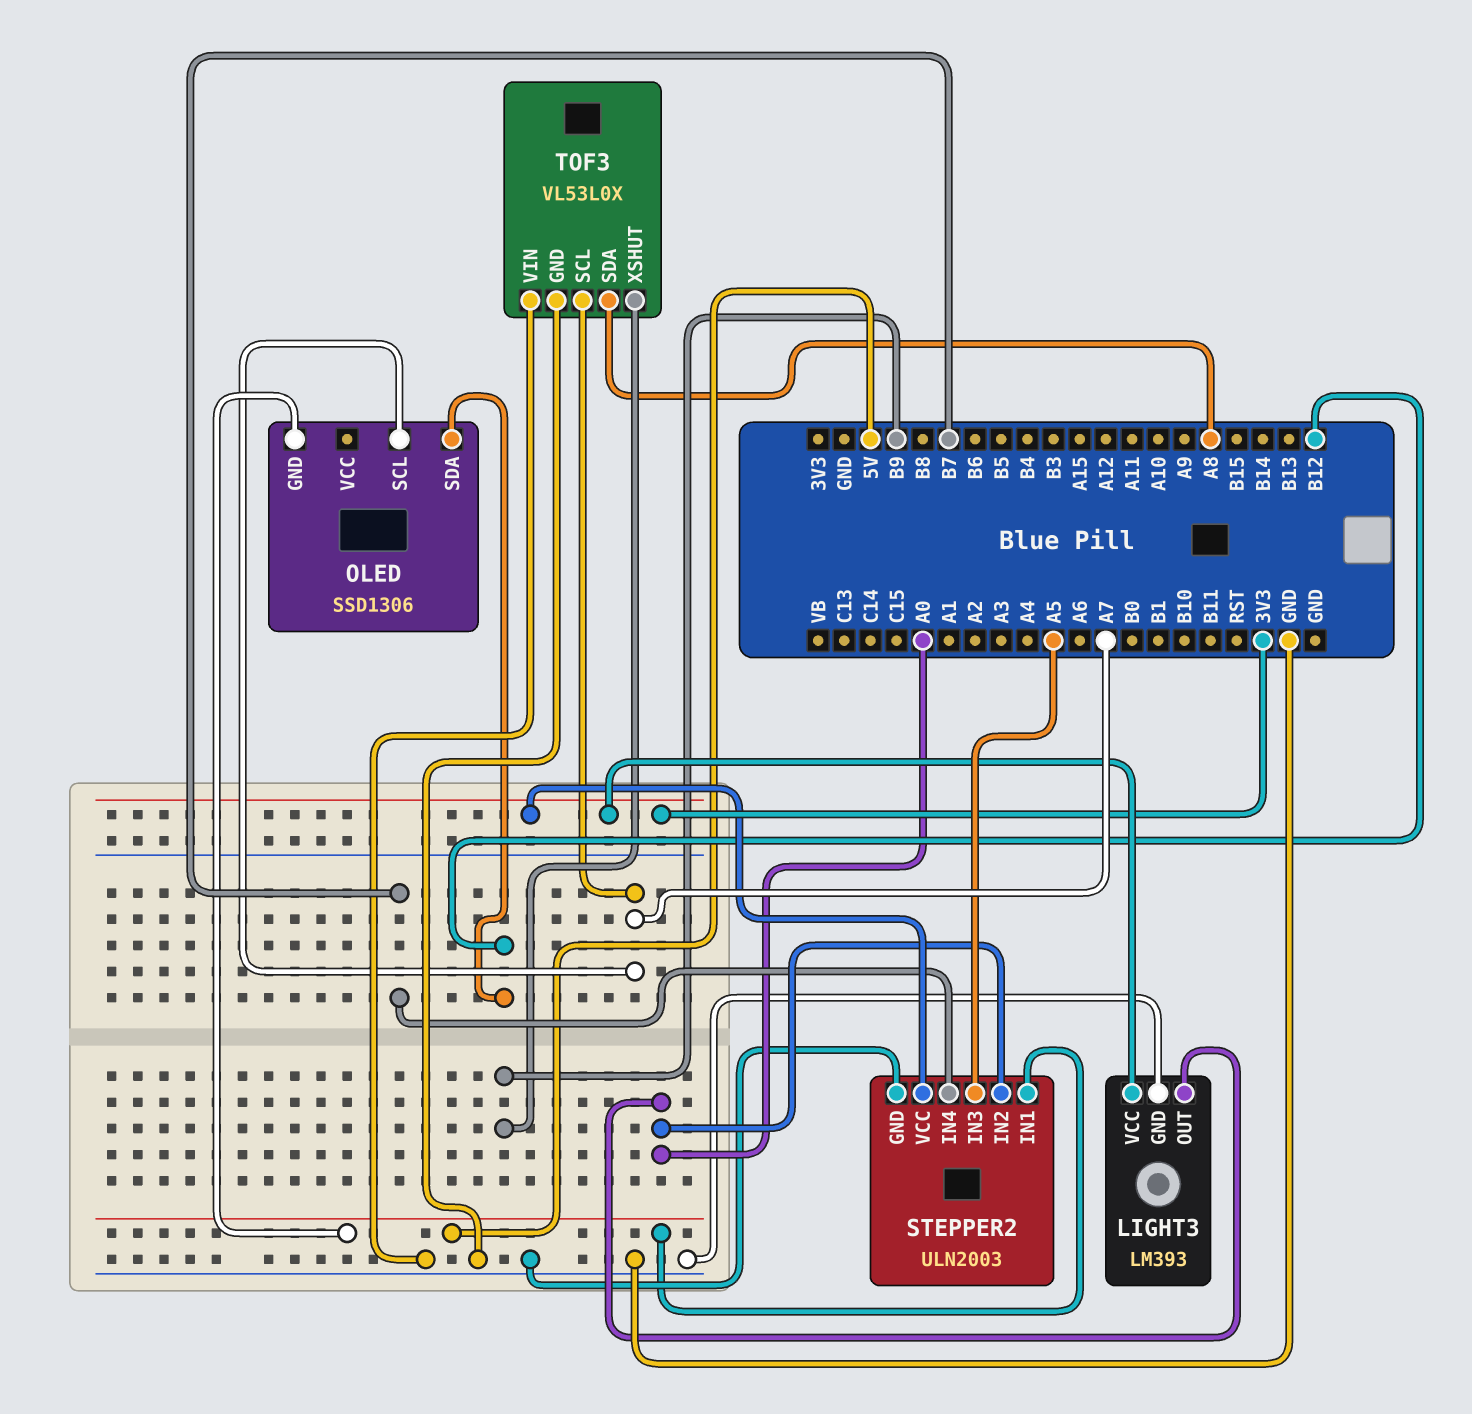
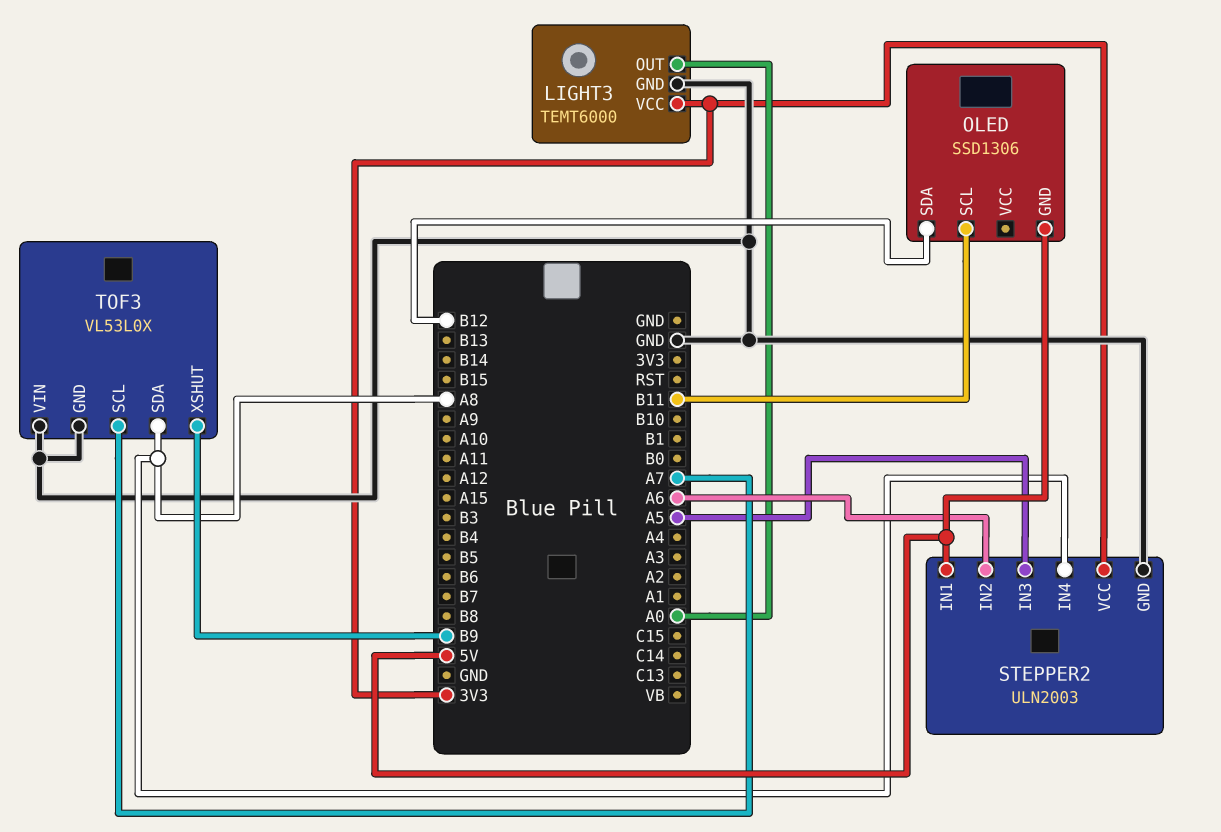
LIGHT3: LM393 -> TEMT6000
OLED pin SCL: A7 -> B11
STEPPER2 pin IN2: A0 -> A6
STEPPER2 pin IN4: B7 -> A8

